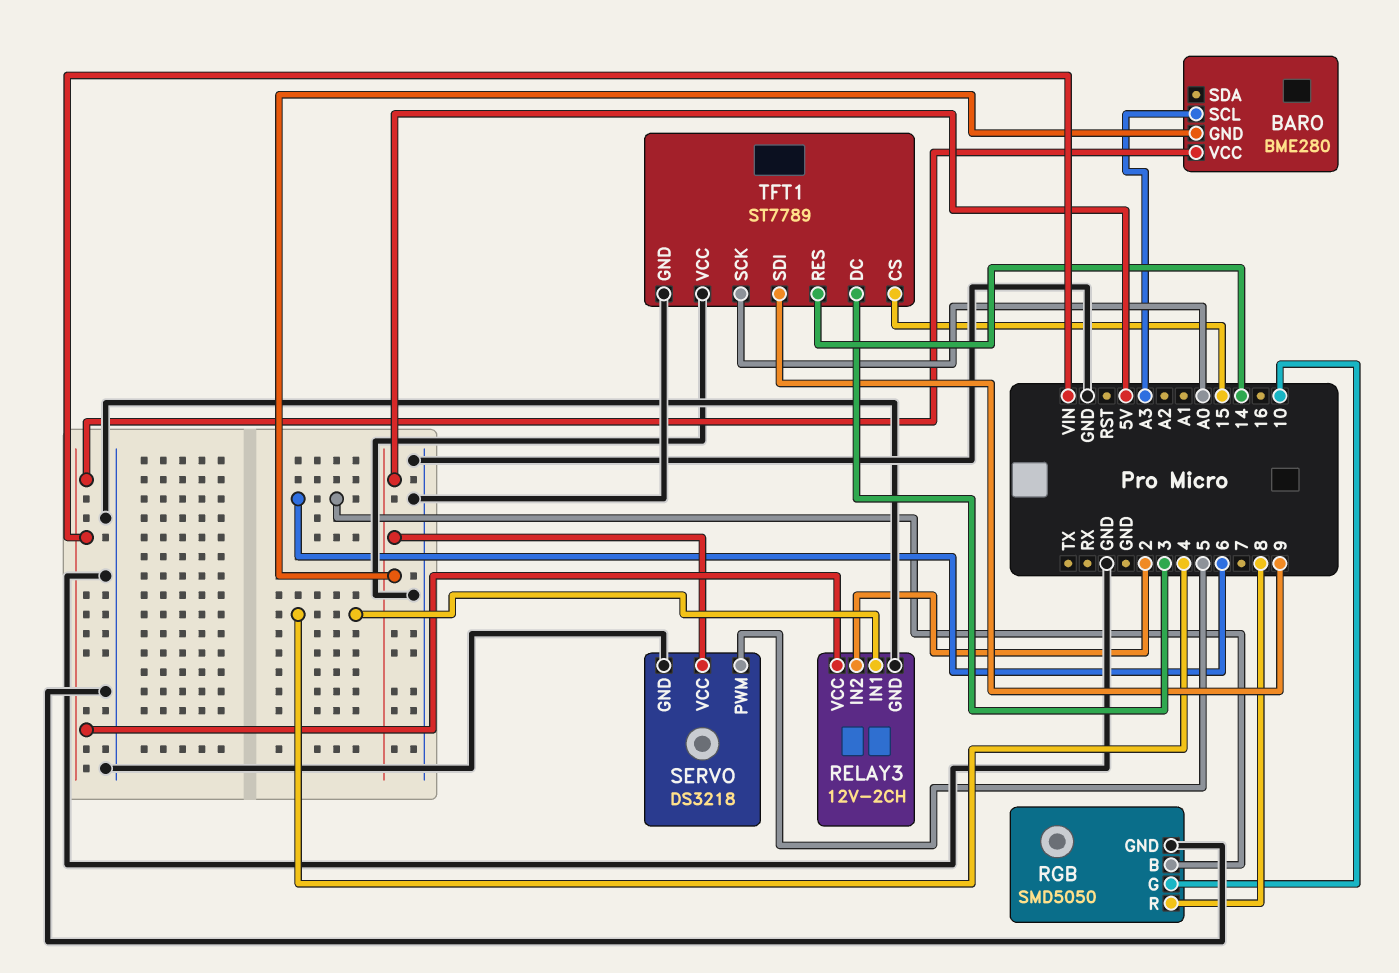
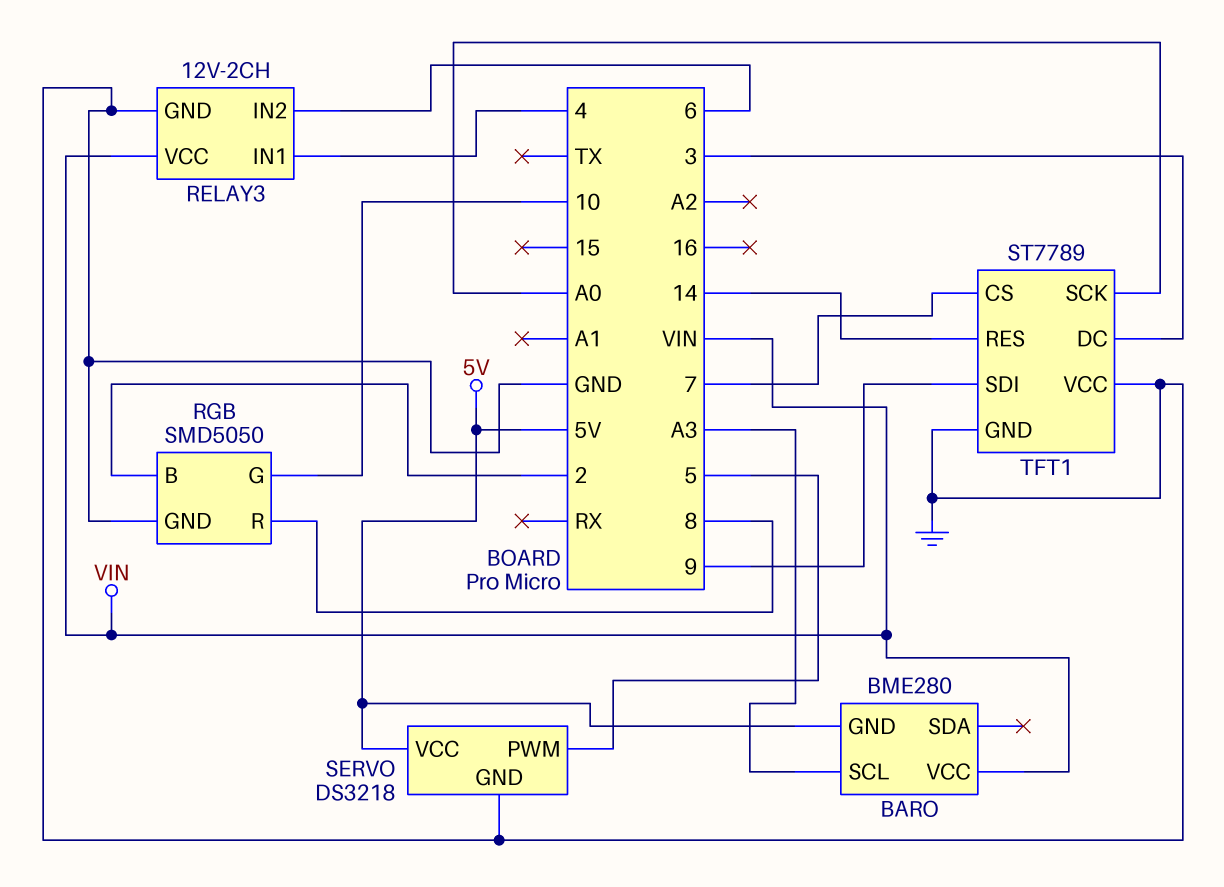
RELAY3 pin IN2: 2 -> 6
RGB pin B: 6 -> 2
TFT1 pin CS: 15 -> 7

